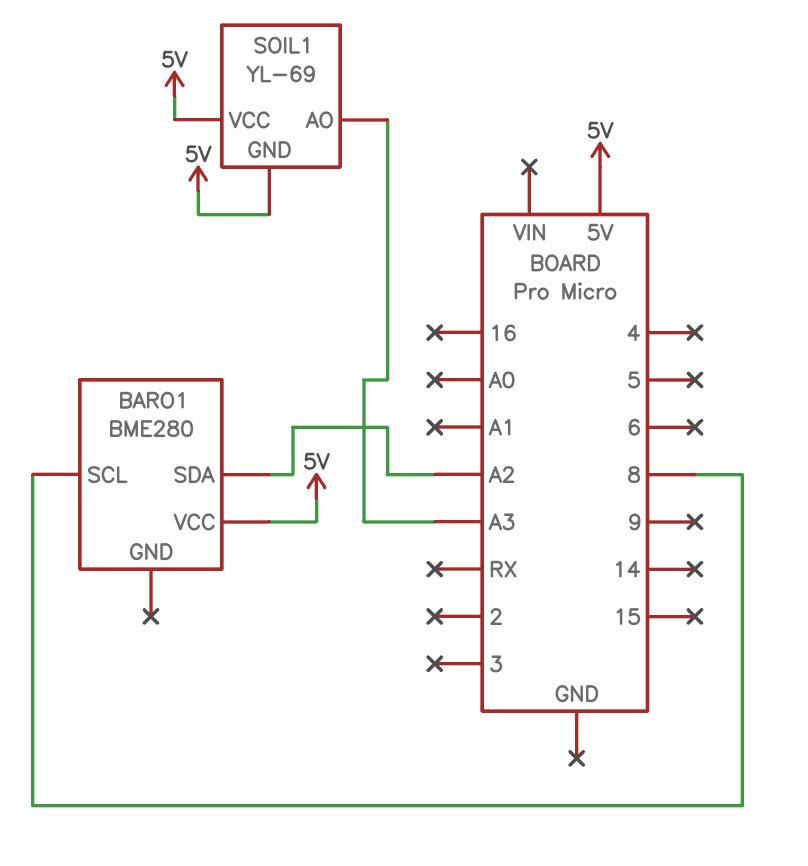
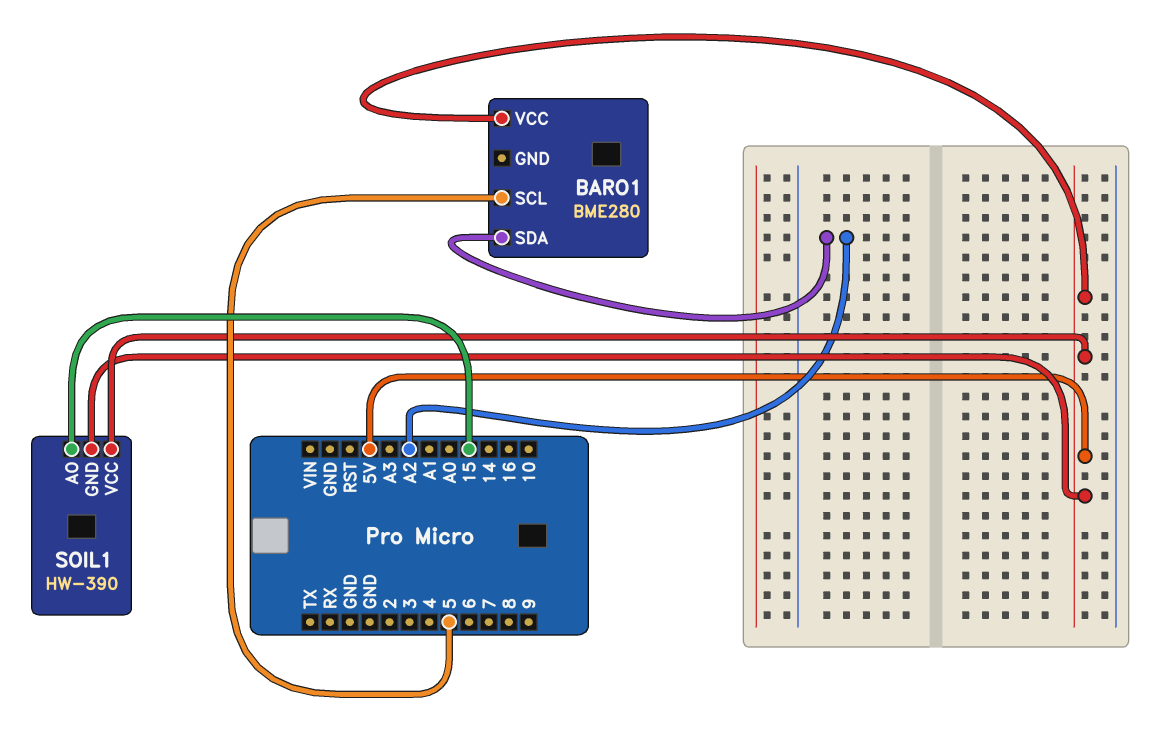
BARO1 pin SCL: 8 -> 5
SOIL1: YL-69 -> HW-390
SOIL1 pin AO: A3 -> 15

